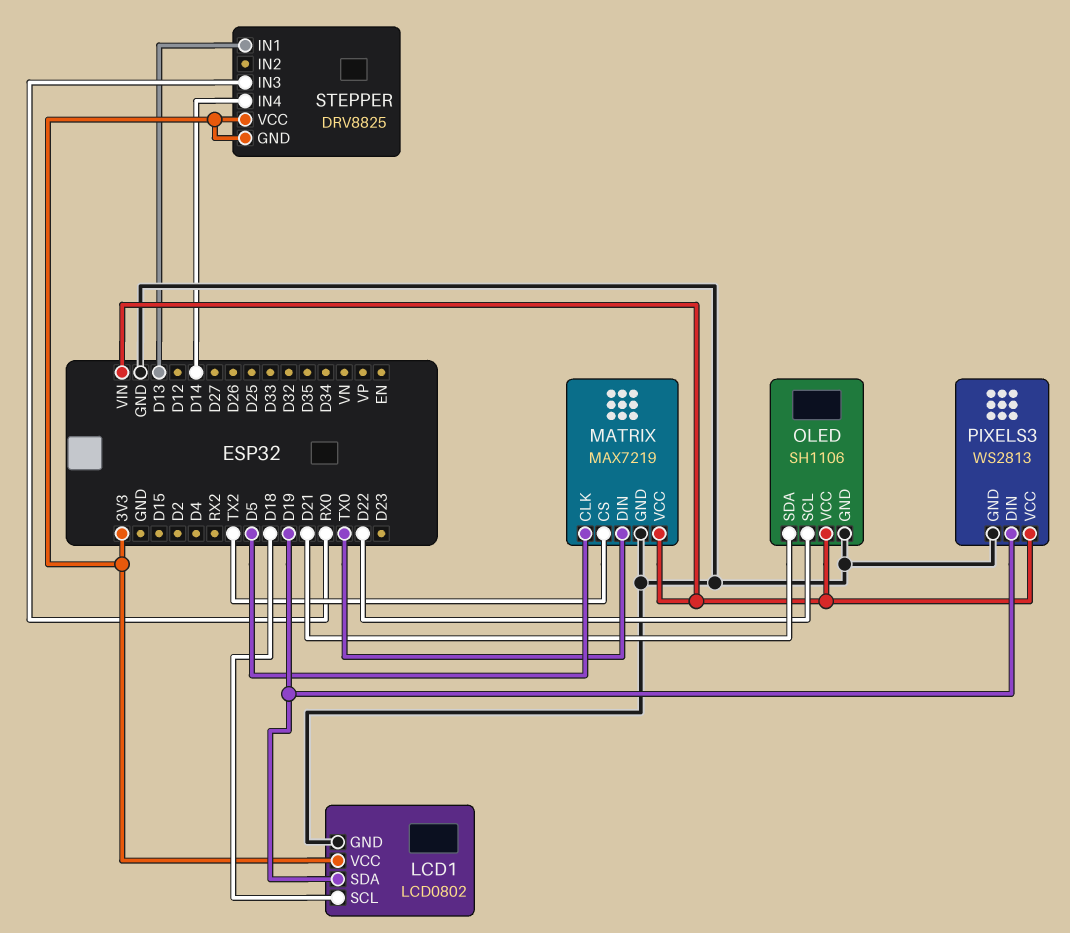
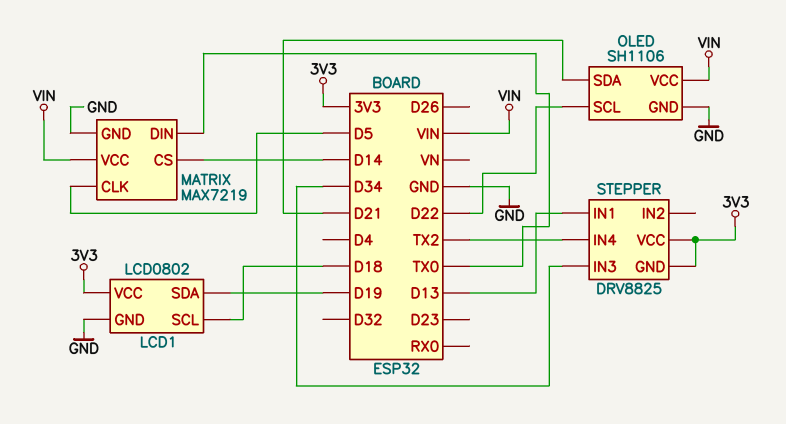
MATRIX pin CS: TX2 -> D14
PIXELS3: WS2813 -> none
PIXELS3 pin DIN: D19 -> none
PIXELS3 pin GND: GND -> none
PIXELS3 pin VCC: VIN -> none
STEPPER pin IN3: RX0 -> D34
STEPPER pin IN4: D14 -> TX2

